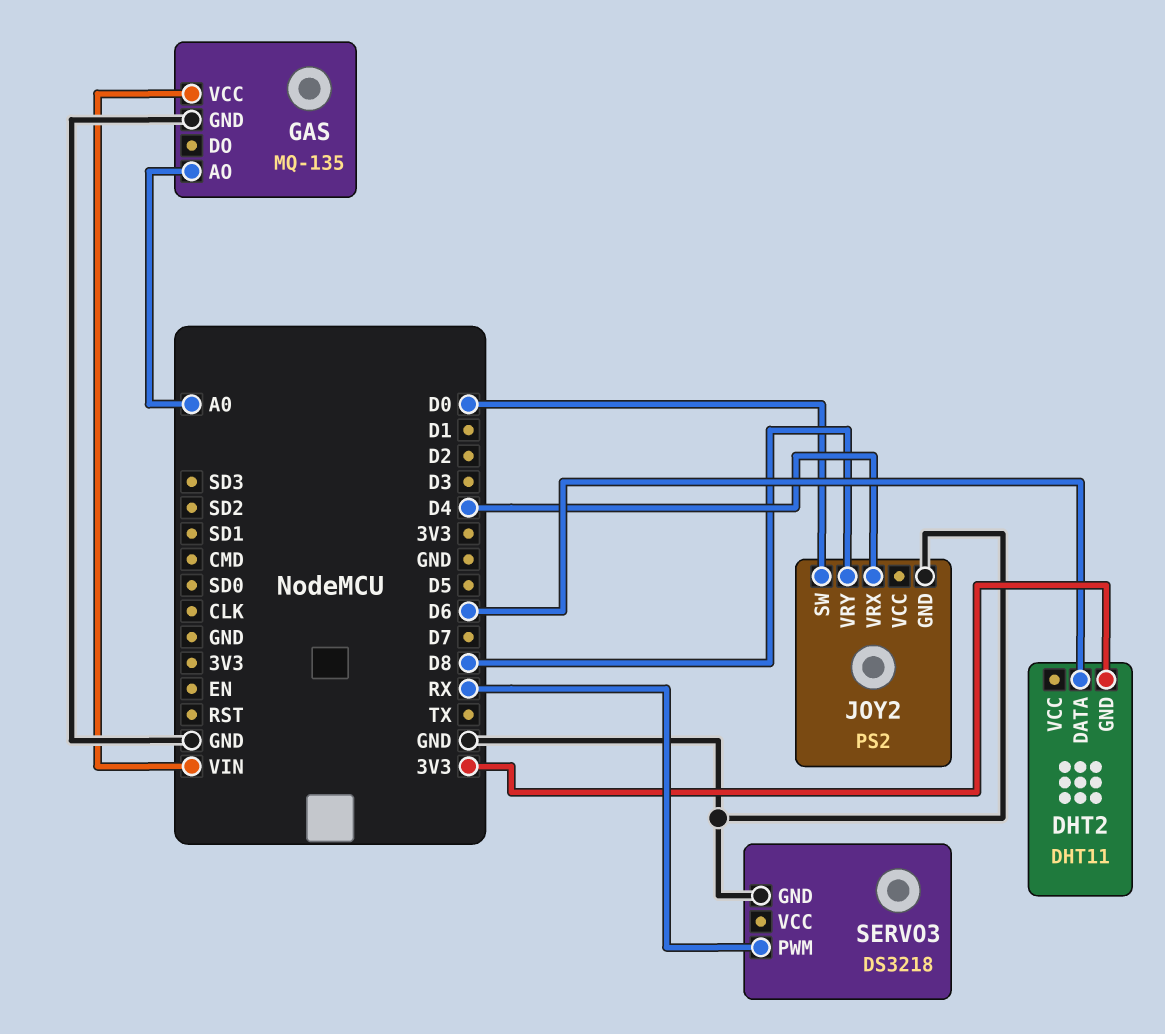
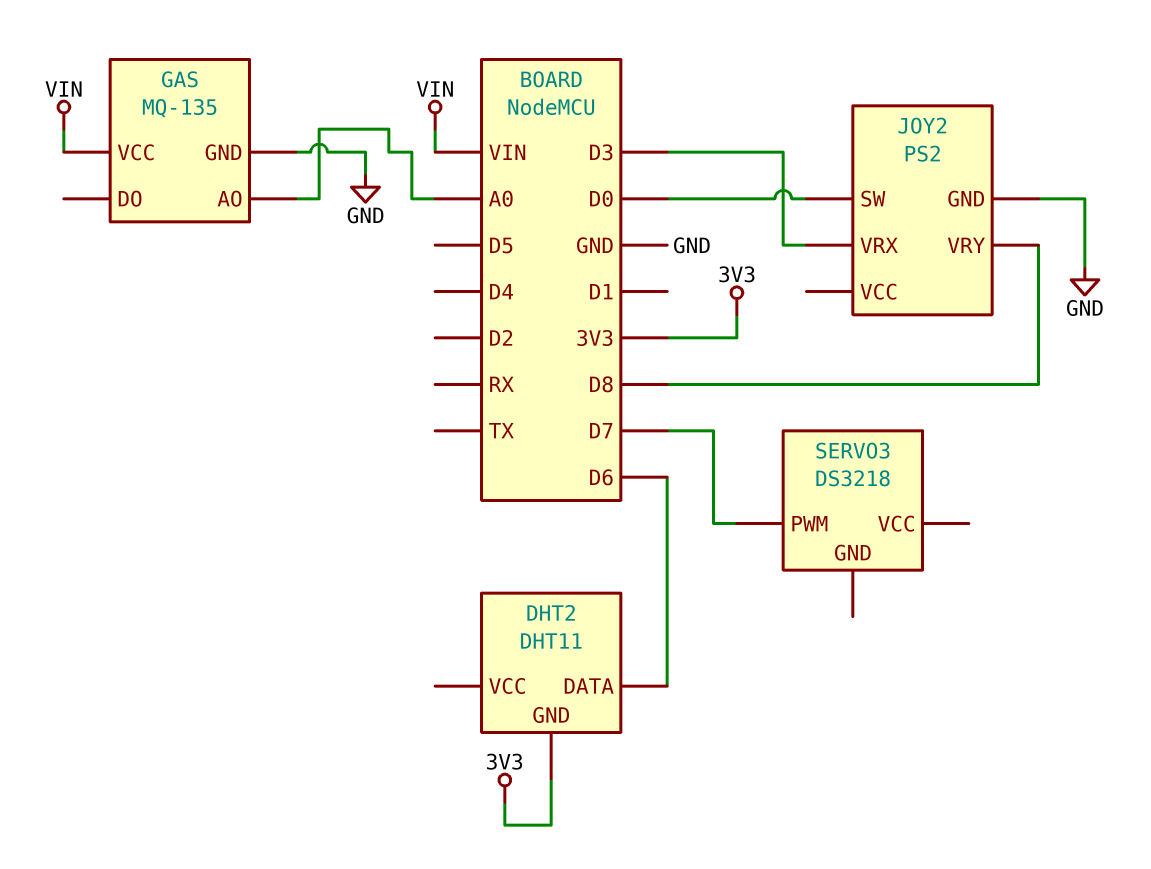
JOY2 pin VRX: D4 -> D3
SERVO3 pin GND: GND -> none
SERVO3 pin PWM: RX -> D7

